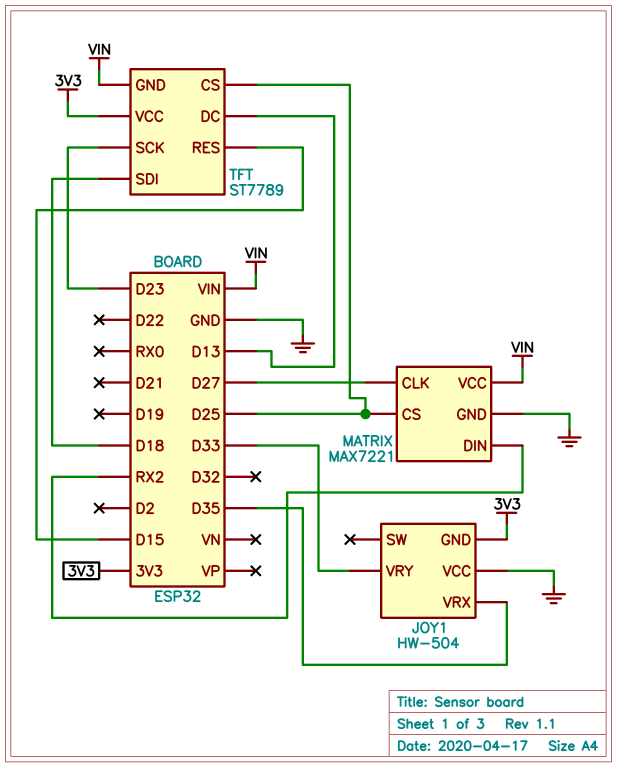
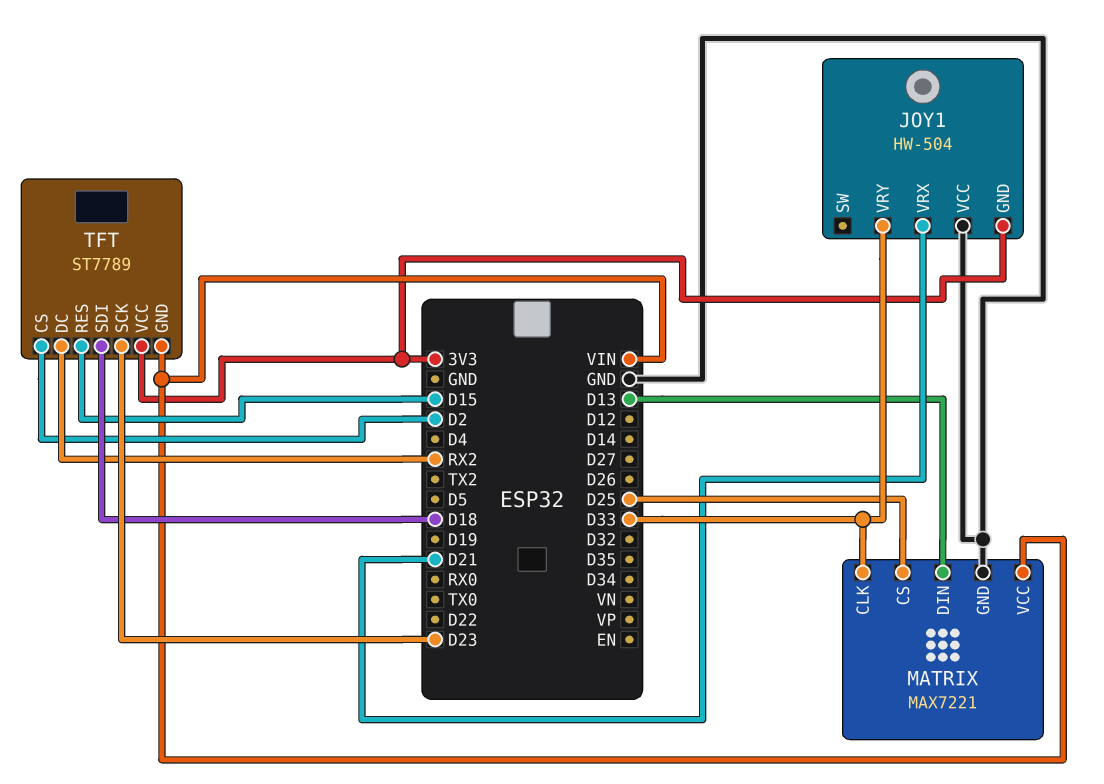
JOY1 pin VRX: D35 -> D21
MATRIX pin CLK: D27 -> D33
MATRIX pin DIN: RX2 -> D13
TFT pin CS: D25 -> D2
TFT pin DC: D13 -> RX2

